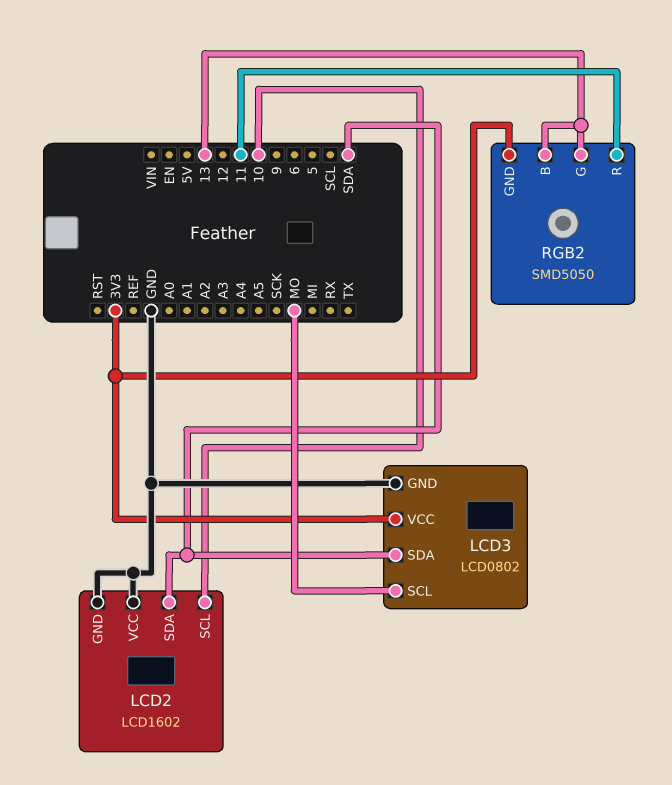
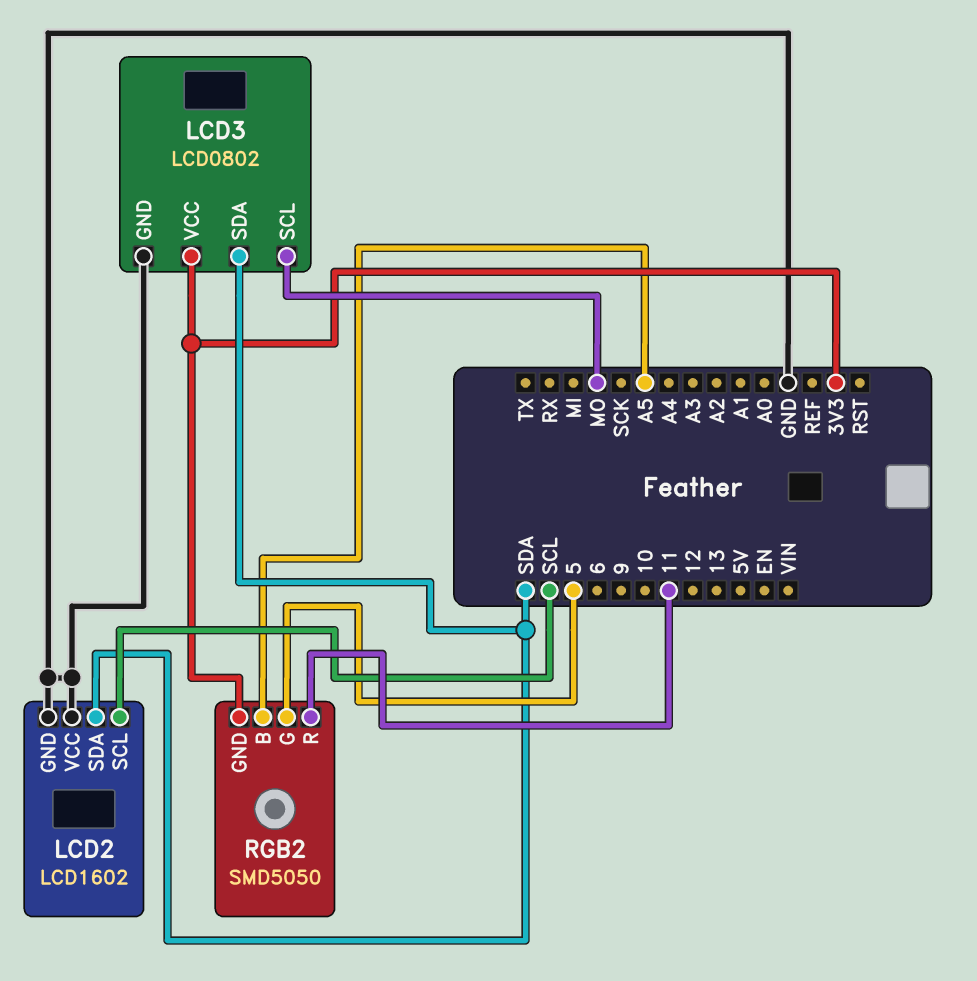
LCD2 pin SCL: 10 -> SCL
RGB2 pin B: 13 -> A5
RGB2 pin G: 13 -> 5

